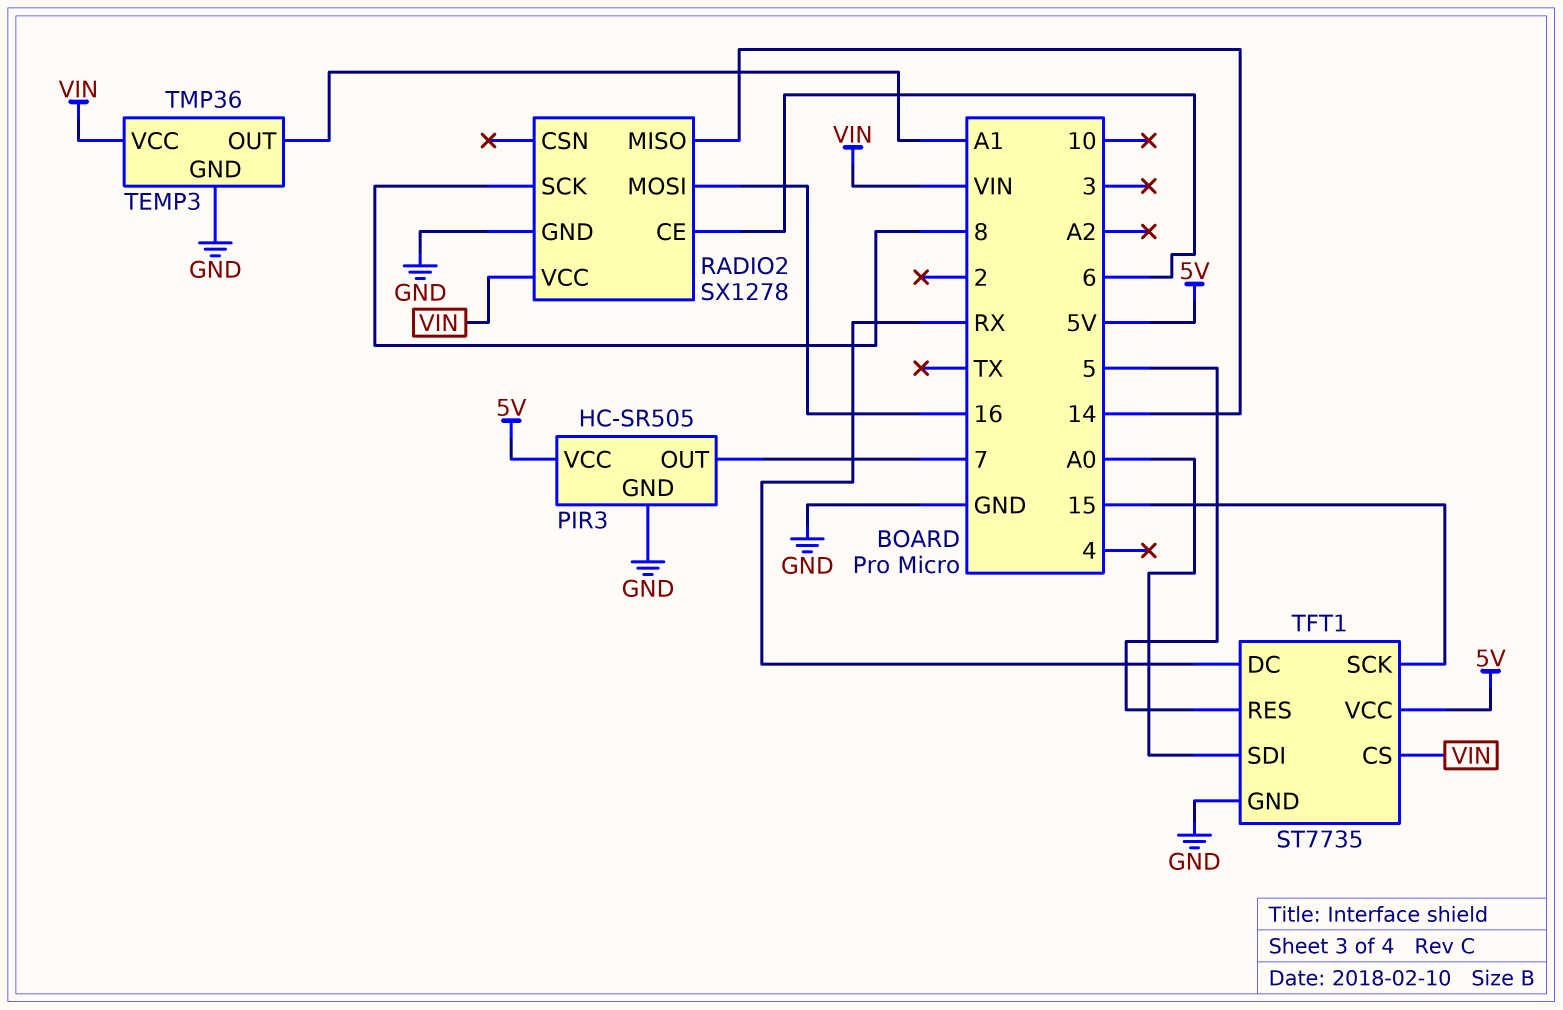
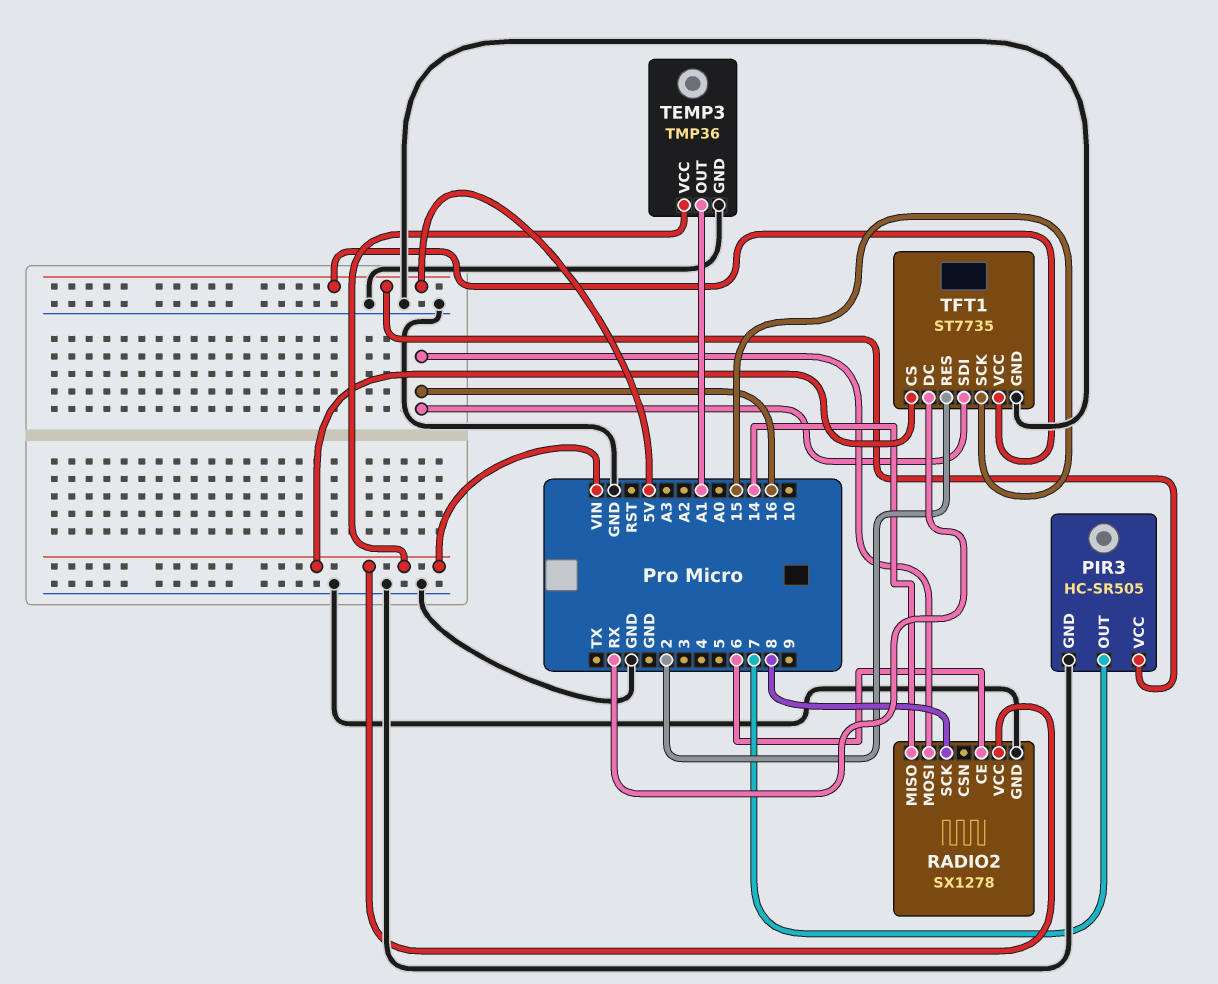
TFT1 pin RES: 5 -> 2
TFT1 pin SDI: A0 -> 16

